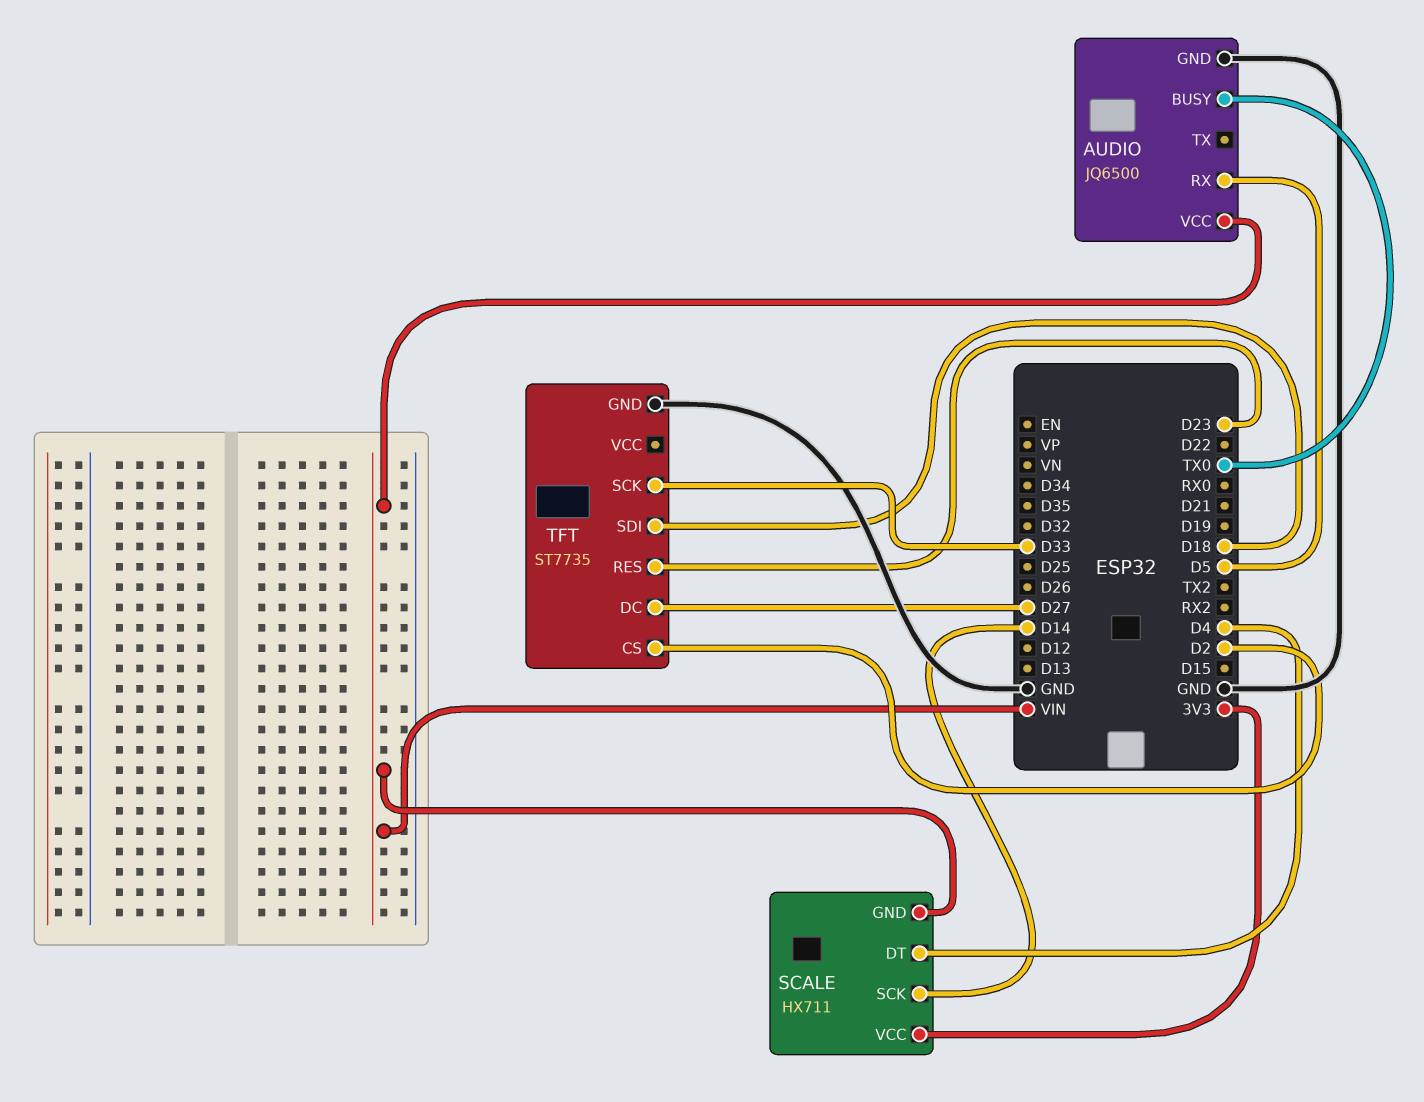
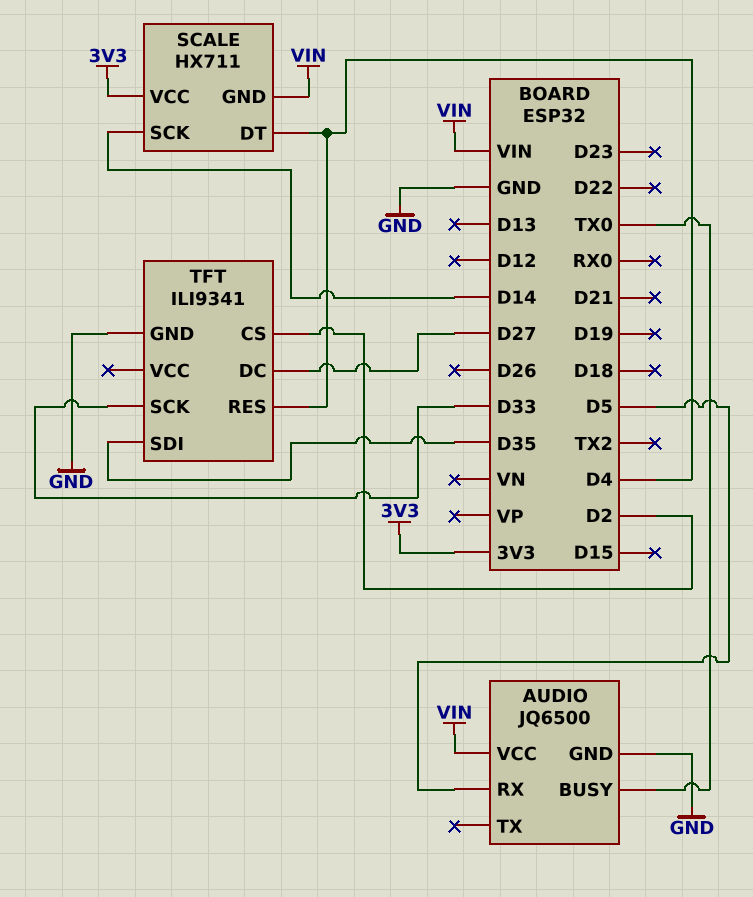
TFT: ST7735 -> ILI9341
TFT pin RES: D23 -> D4
TFT pin SDI: D18 -> D35

